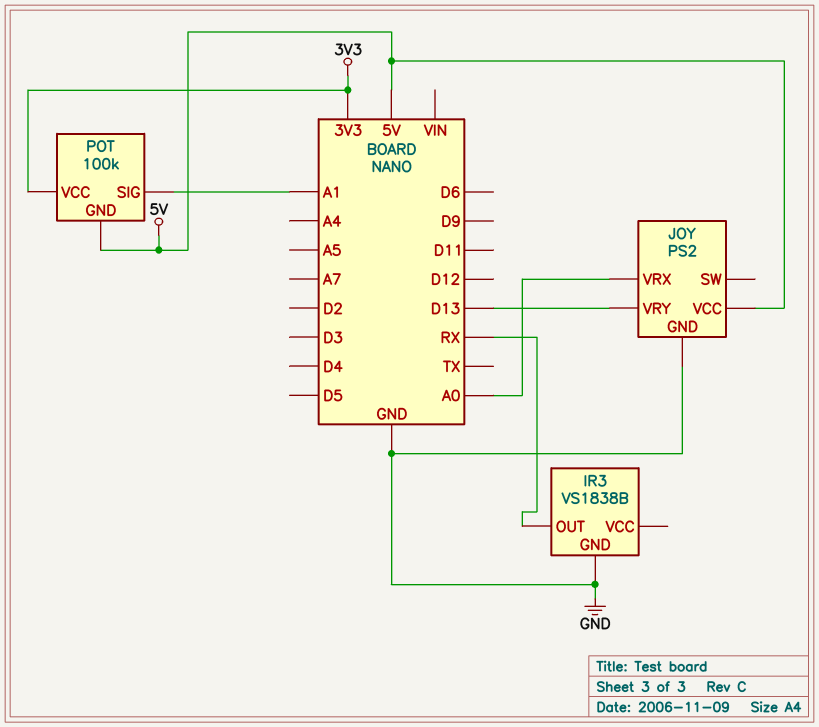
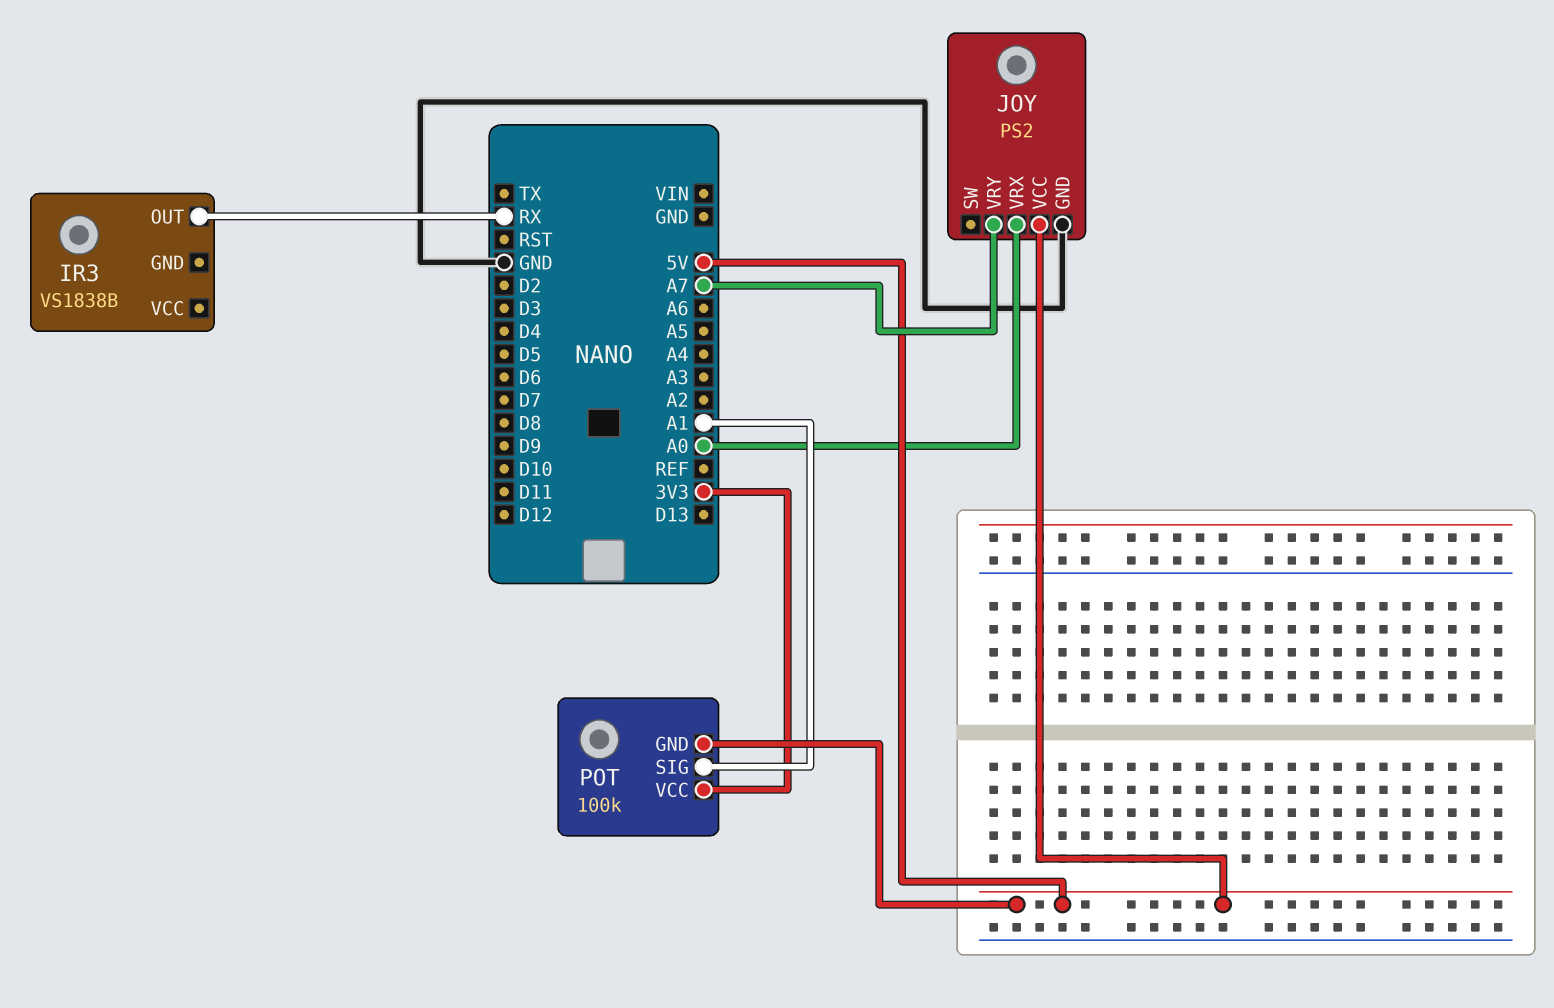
IR3 pin GND: GND -> none
JOY pin VRY: D13 -> A7

